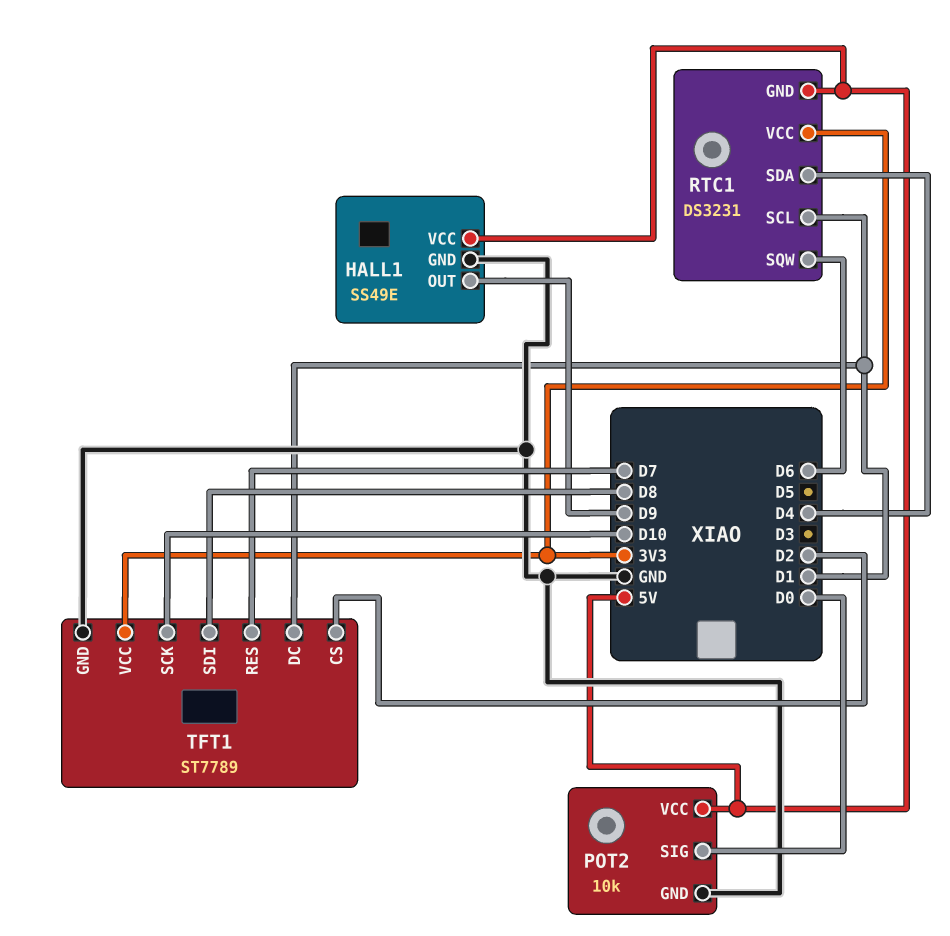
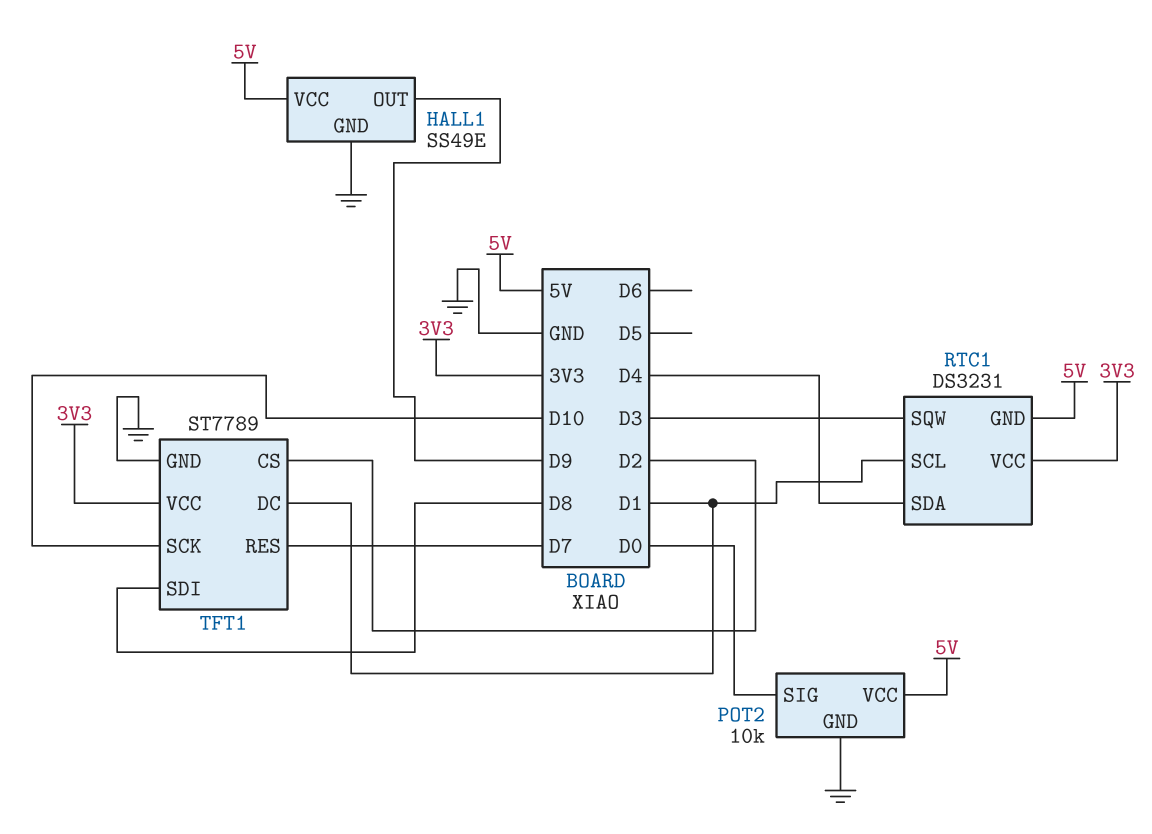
RTC1 pin SQW: D6 -> D3

